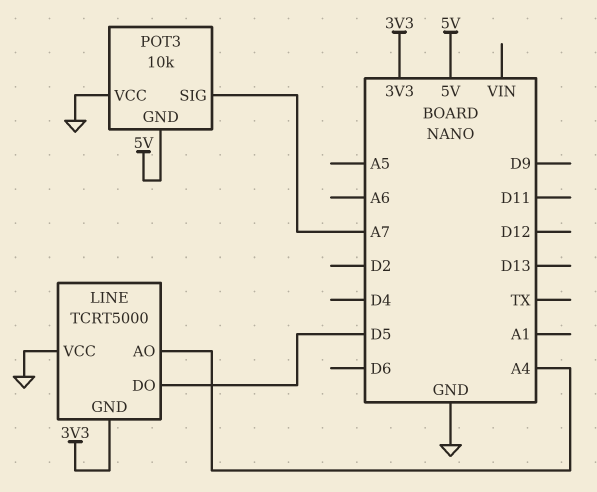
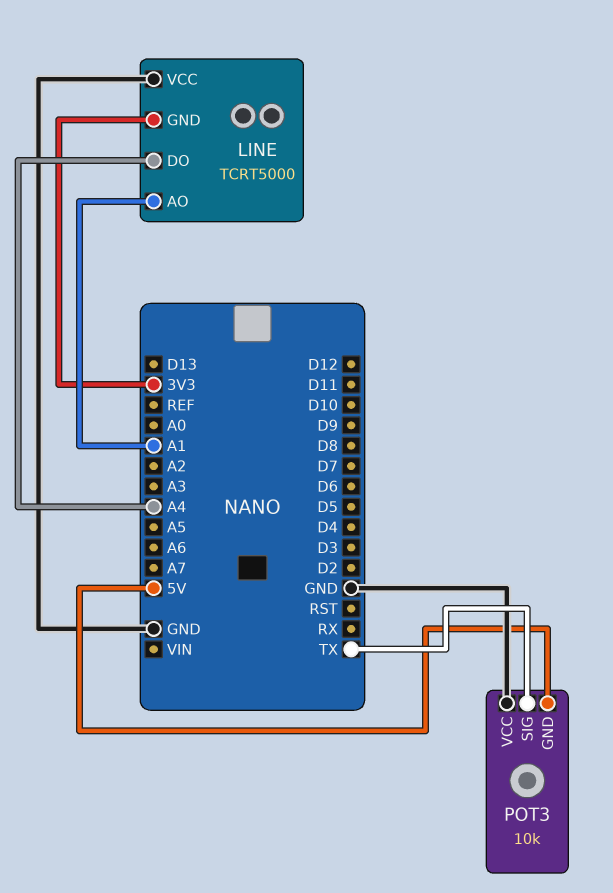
LINE pin AO: A4 -> A1
LINE pin DO: D5 -> A4
POT3 pin SIG: A7 -> TX

